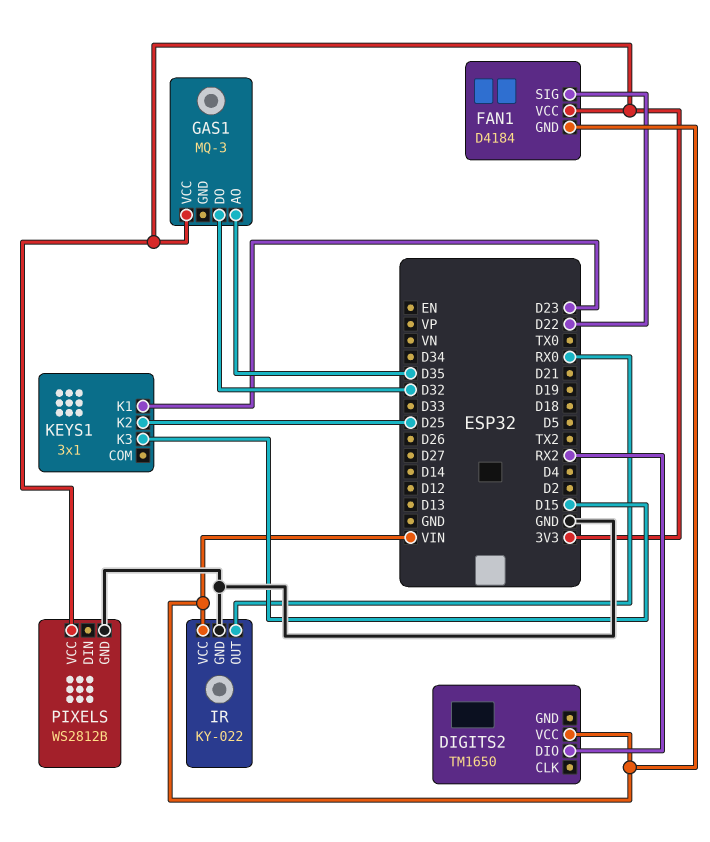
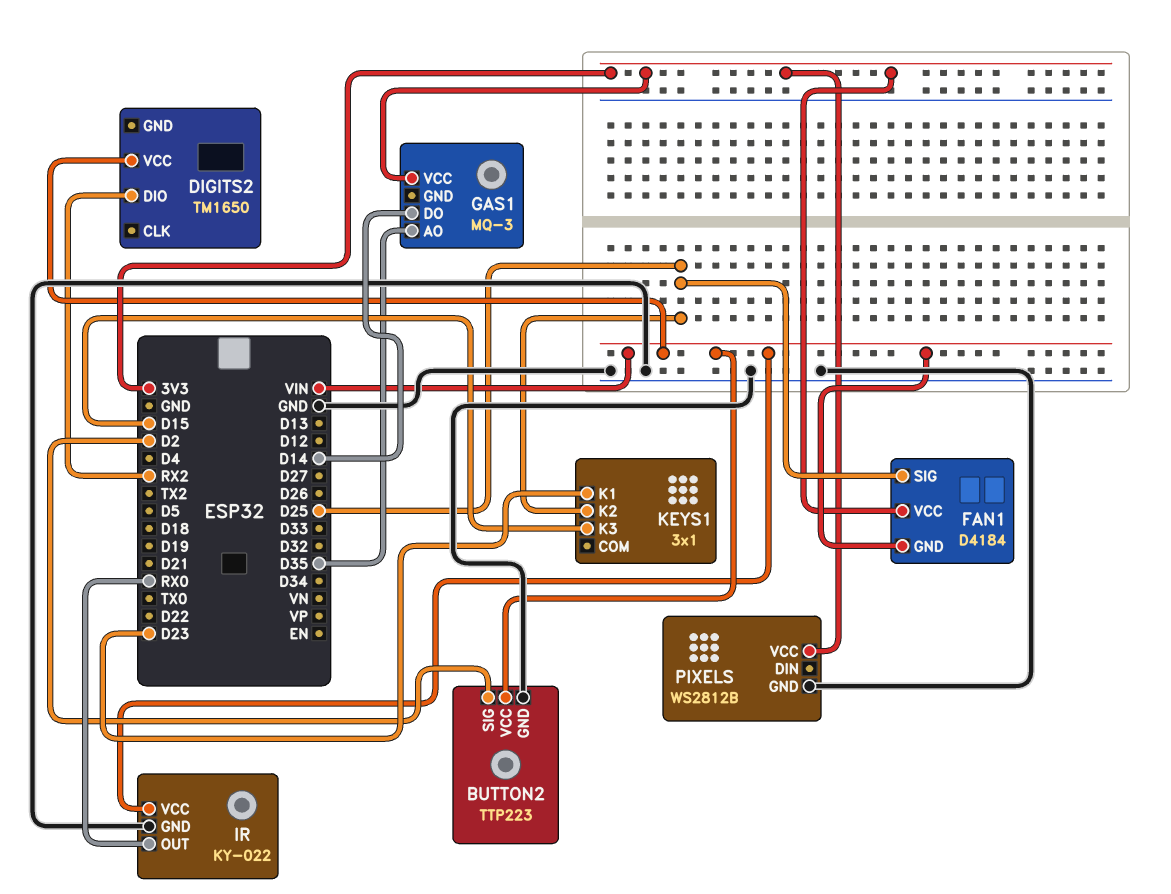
BUTTON2: none -> TTP223
BUTTON2 pin GND: none -> GND
BUTTON2 pin SIG: none -> D2
BUTTON2 pin VCC: none -> VIN
FAN1 pin SIG: D22 -> D25
GAS1 pin DO: D32 -> D14

